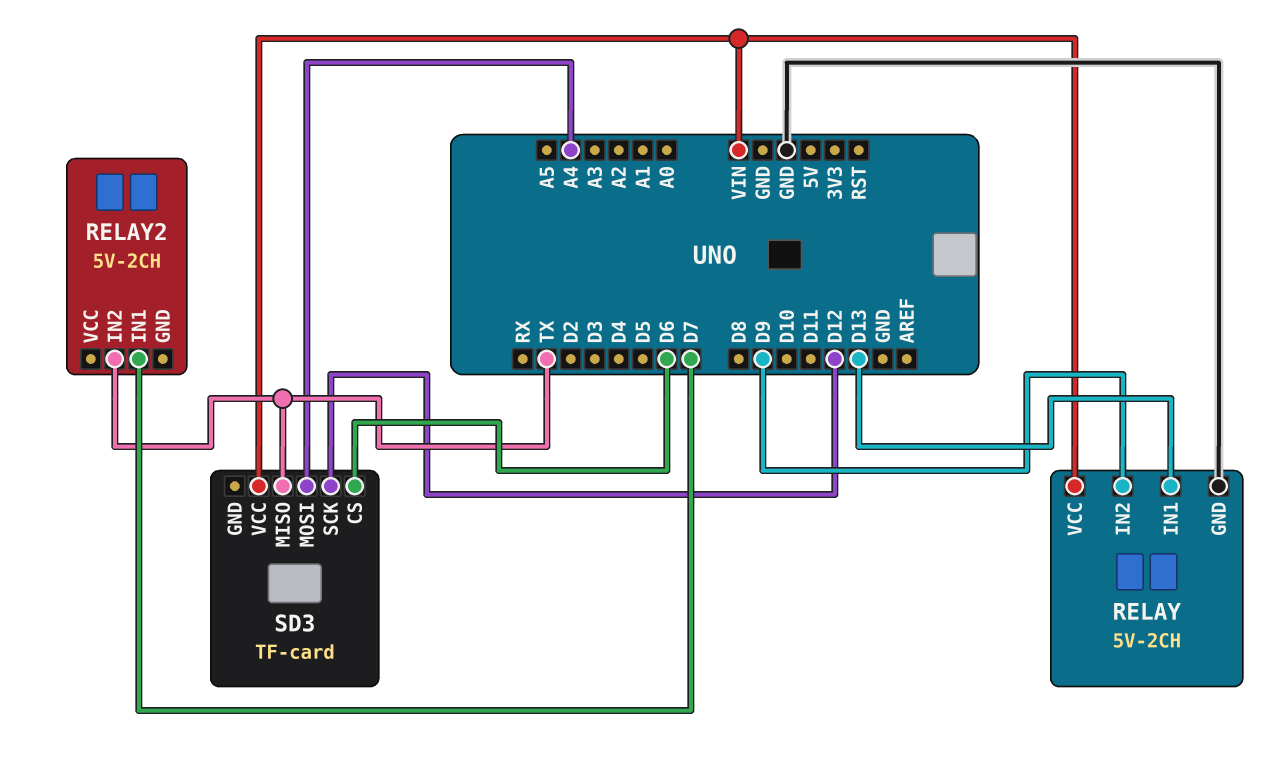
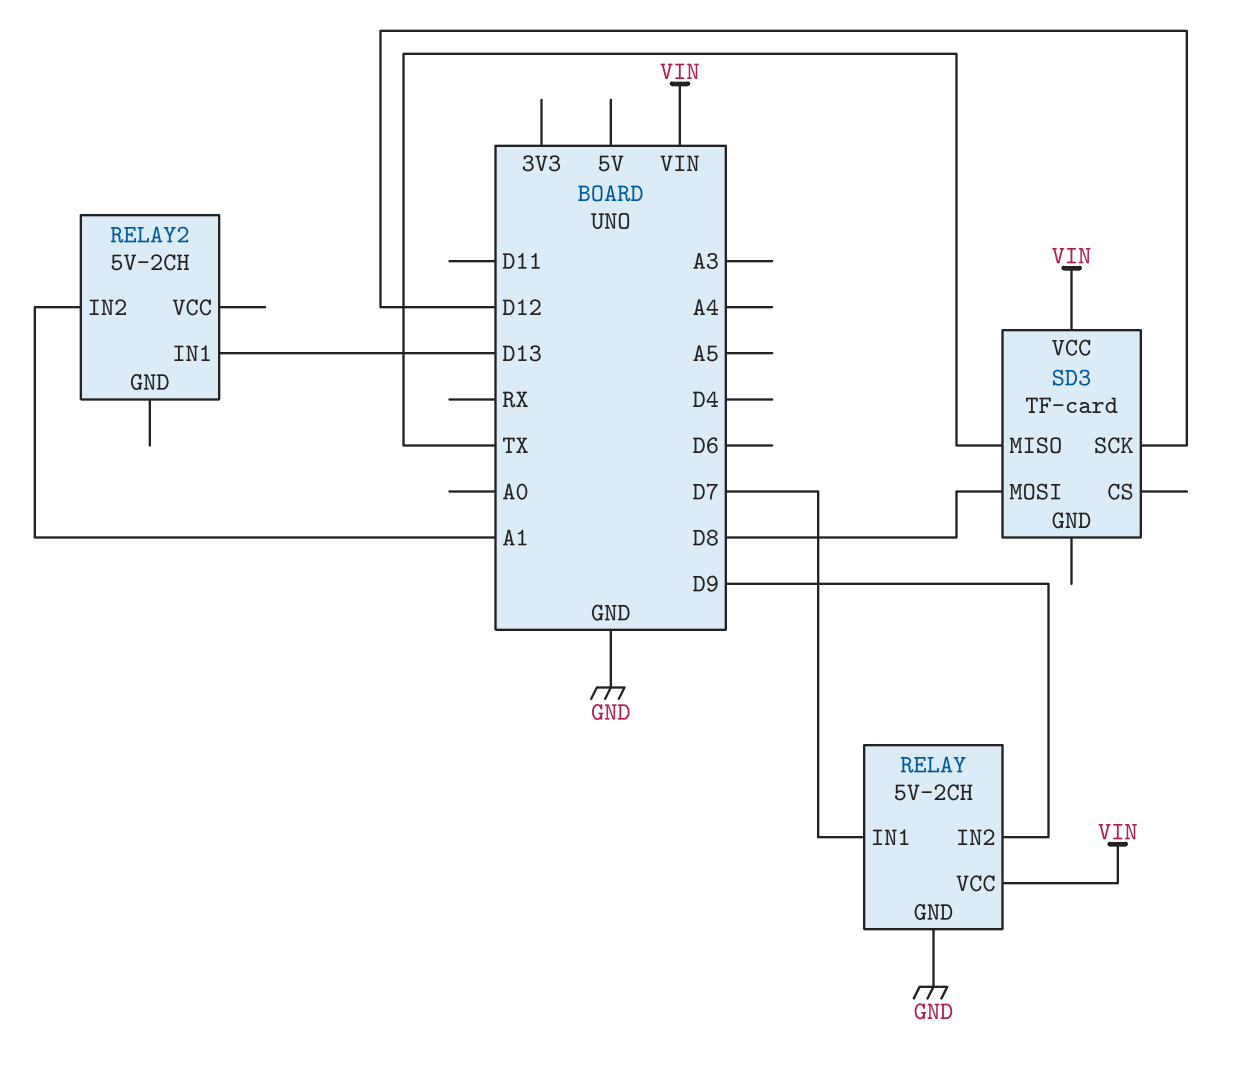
RELAY pin IN1: D13 -> D7
RELAY2 pin IN1: D7 -> D13
RELAY2 pin IN2: TX -> A1
SD3 pin CS: D6 -> none
SD3 pin MOSI: A4 -> D8

